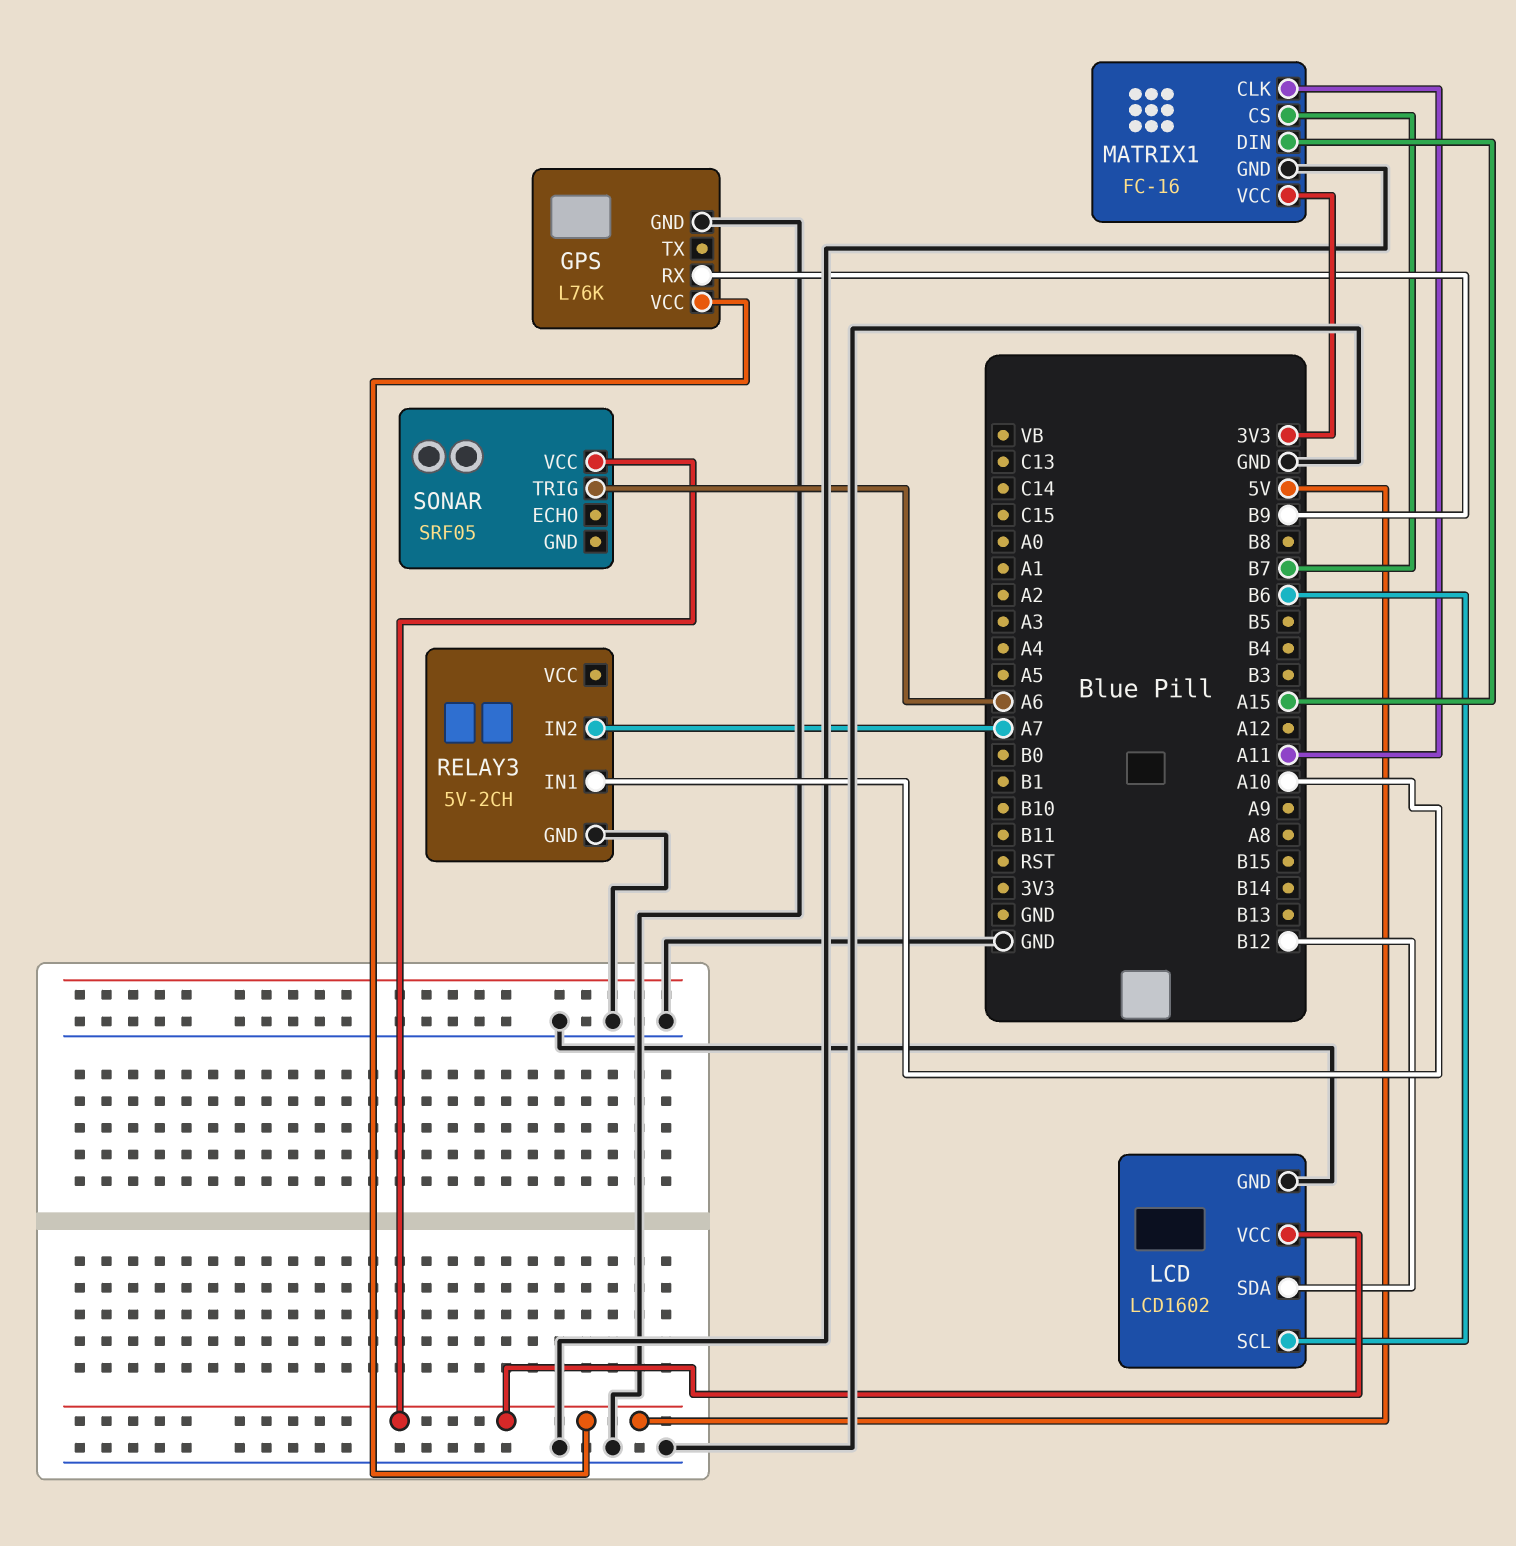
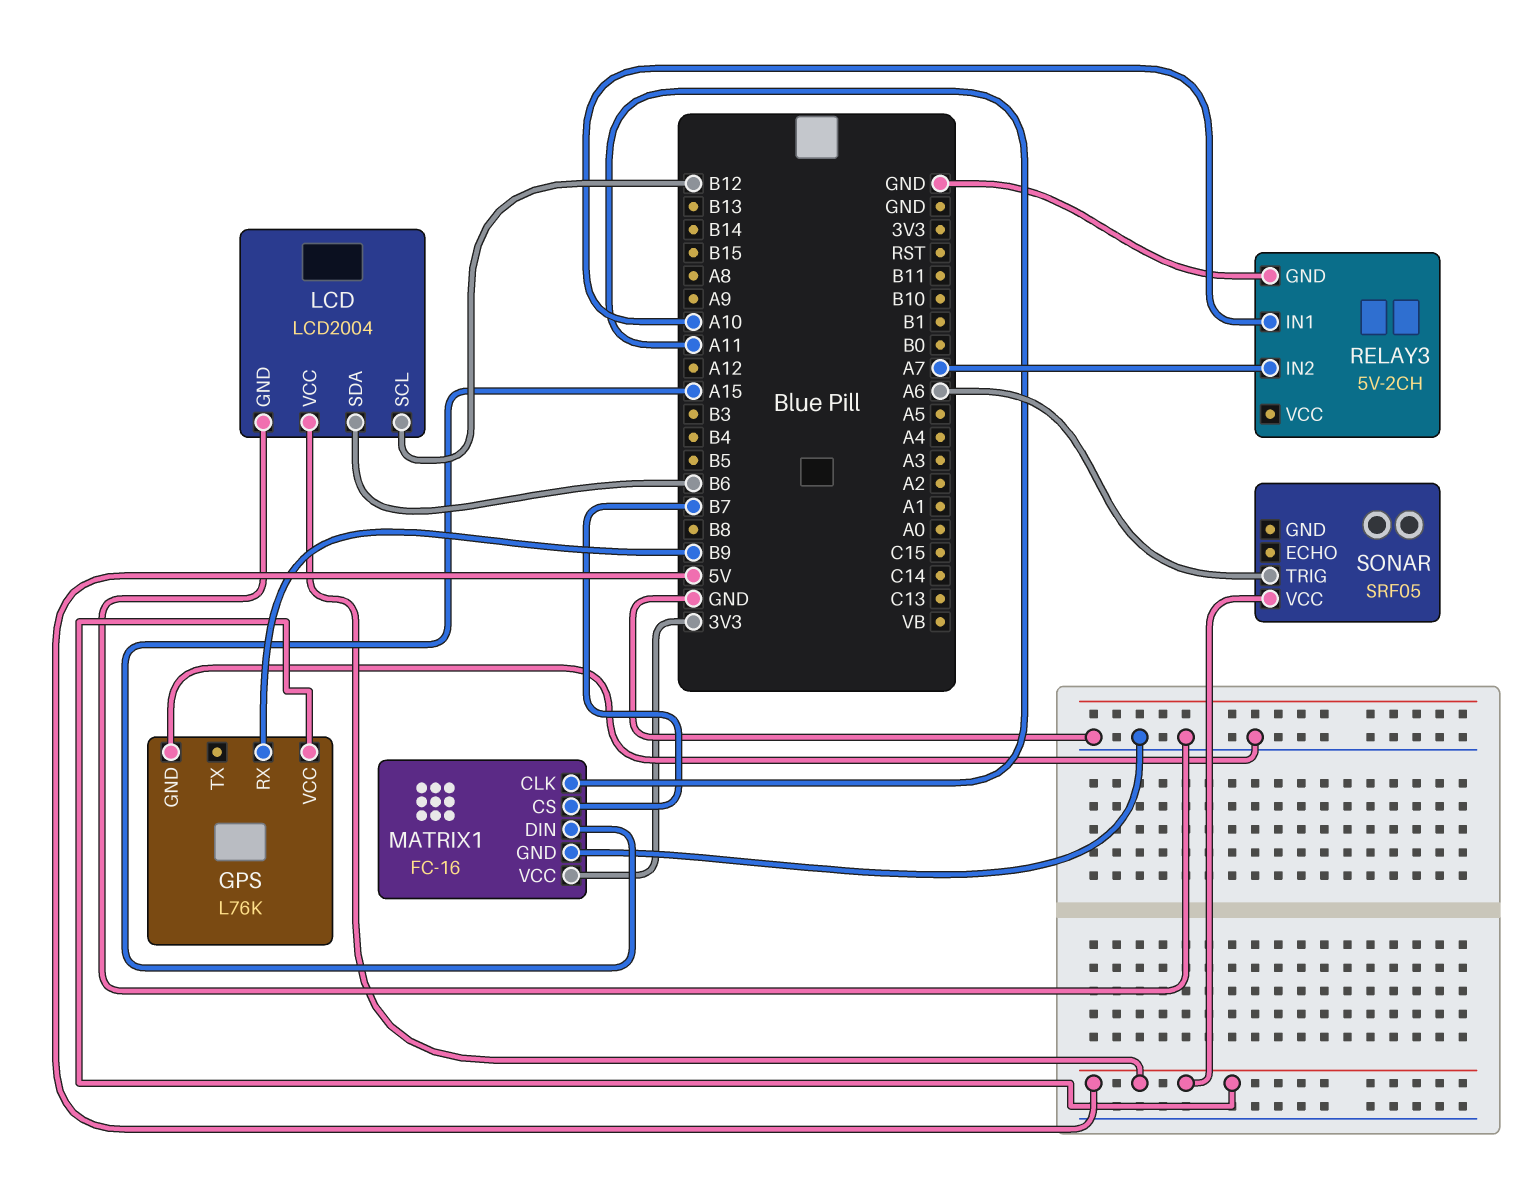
LCD: LCD1602 -> LCD2004
LCD pin SCL: B6 -> B12
LCD pin SDA: B12 -> B6

